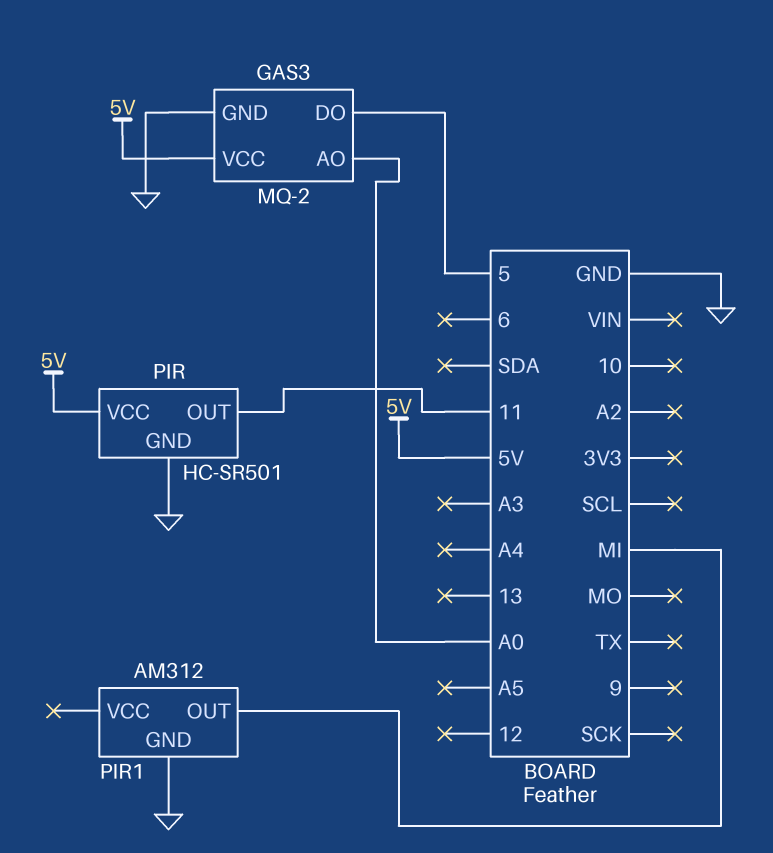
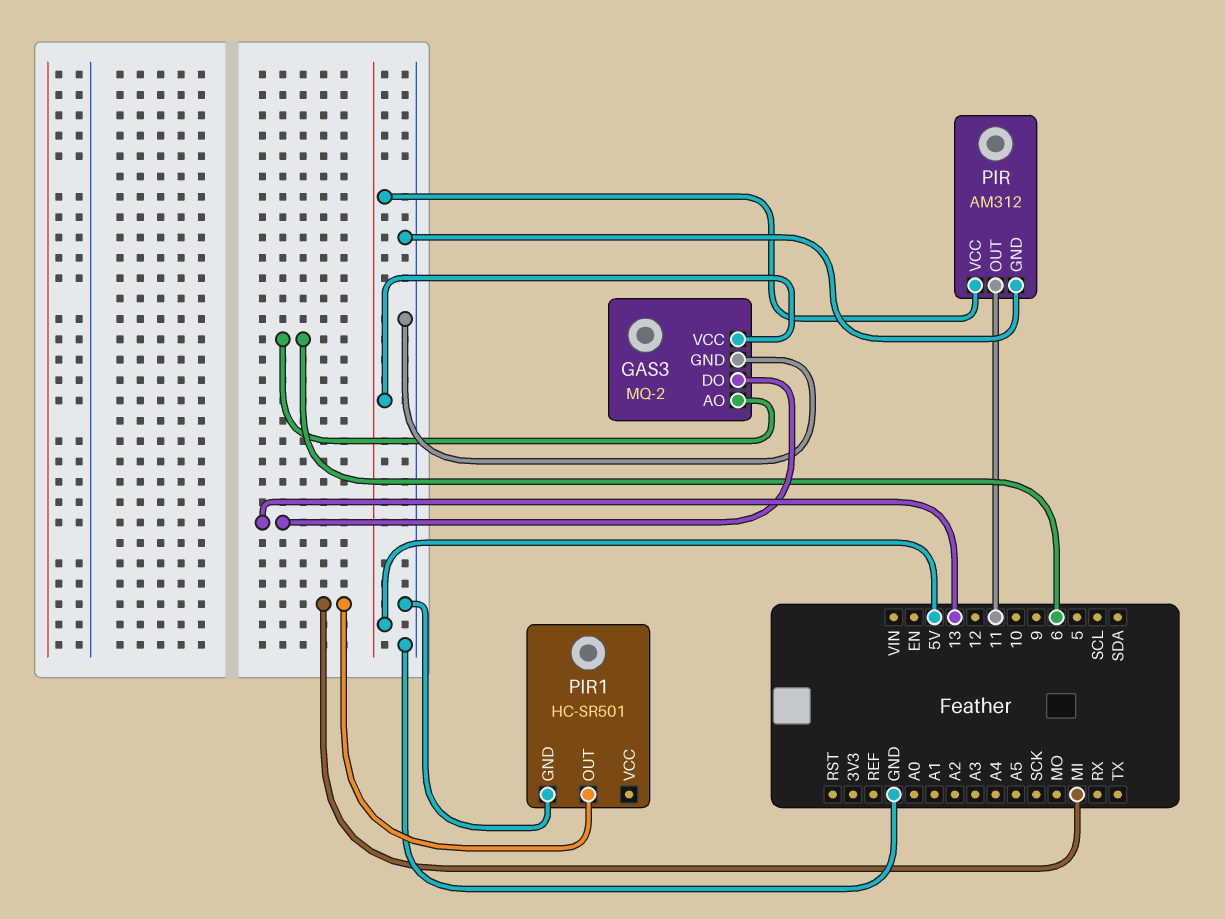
GAS3 pin AO: A0 -> 6
GAS3 pin DO: 5 -> 13
PIR: HC-SR501 -> AM312
PIR1: AM312 -> HC-SR501

